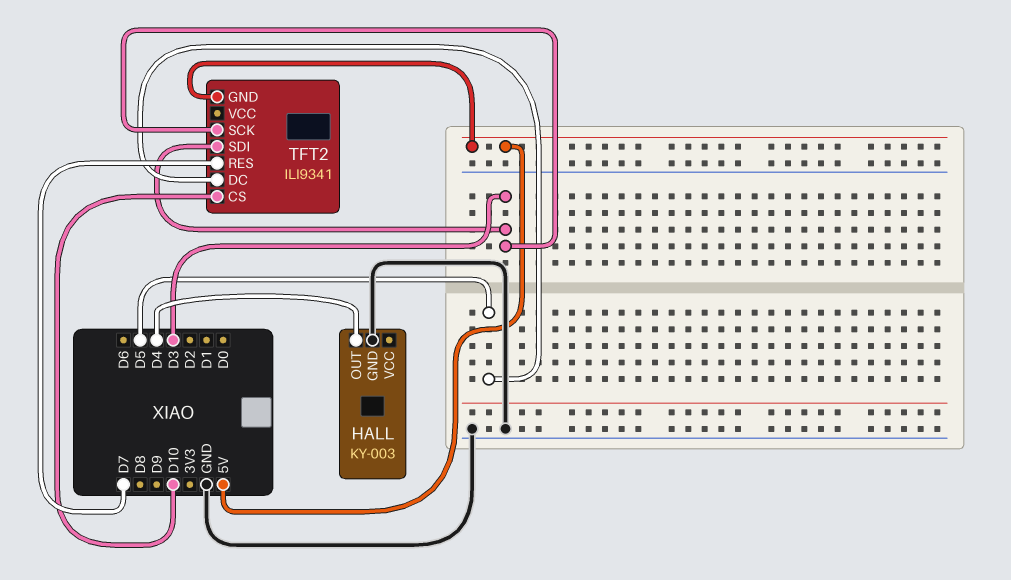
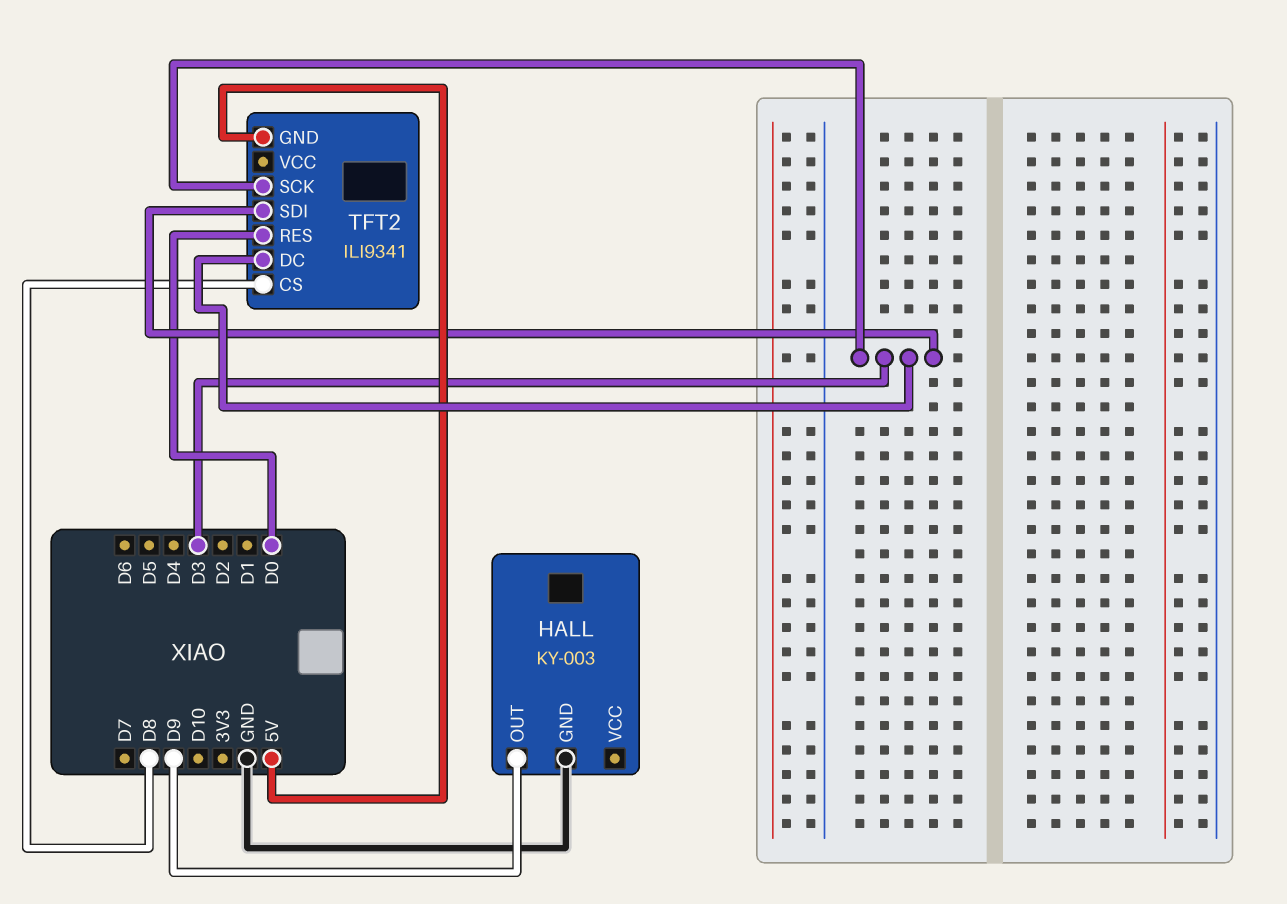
HALL pin OUT: D4 -> D9
TFT2 pin CS: D10 -> D8
TFT2 pin DC: D5 -> D3
TFT2 pin RES: D7 -> D0

